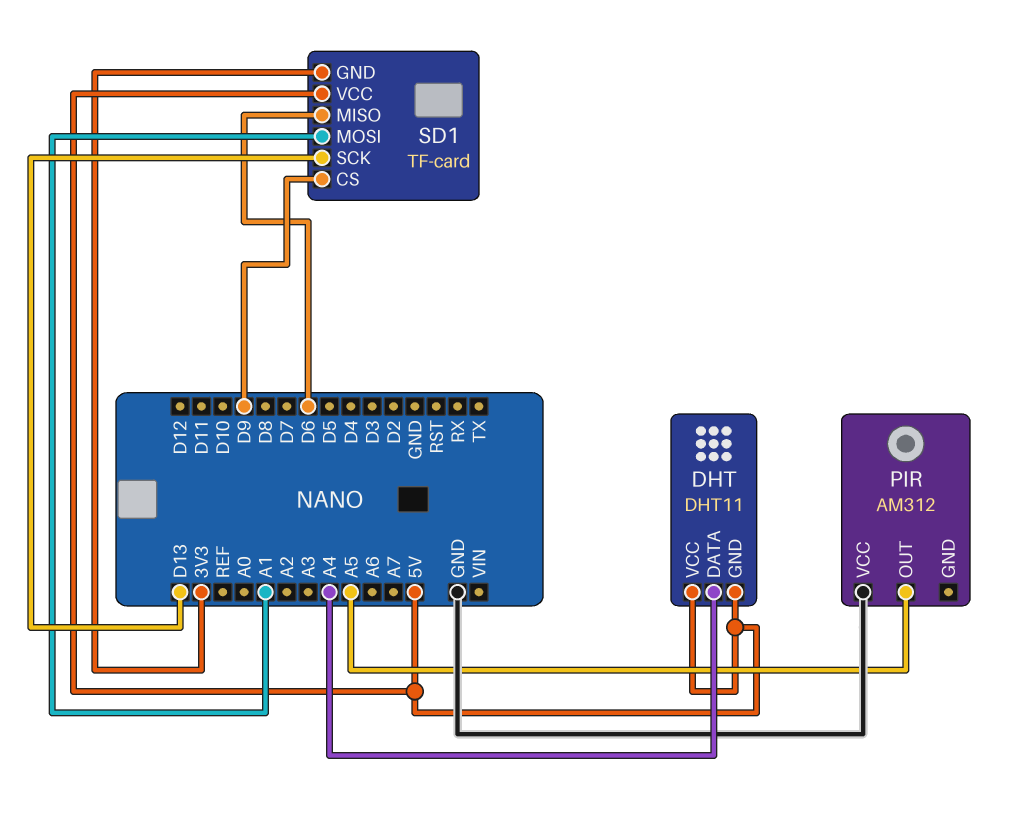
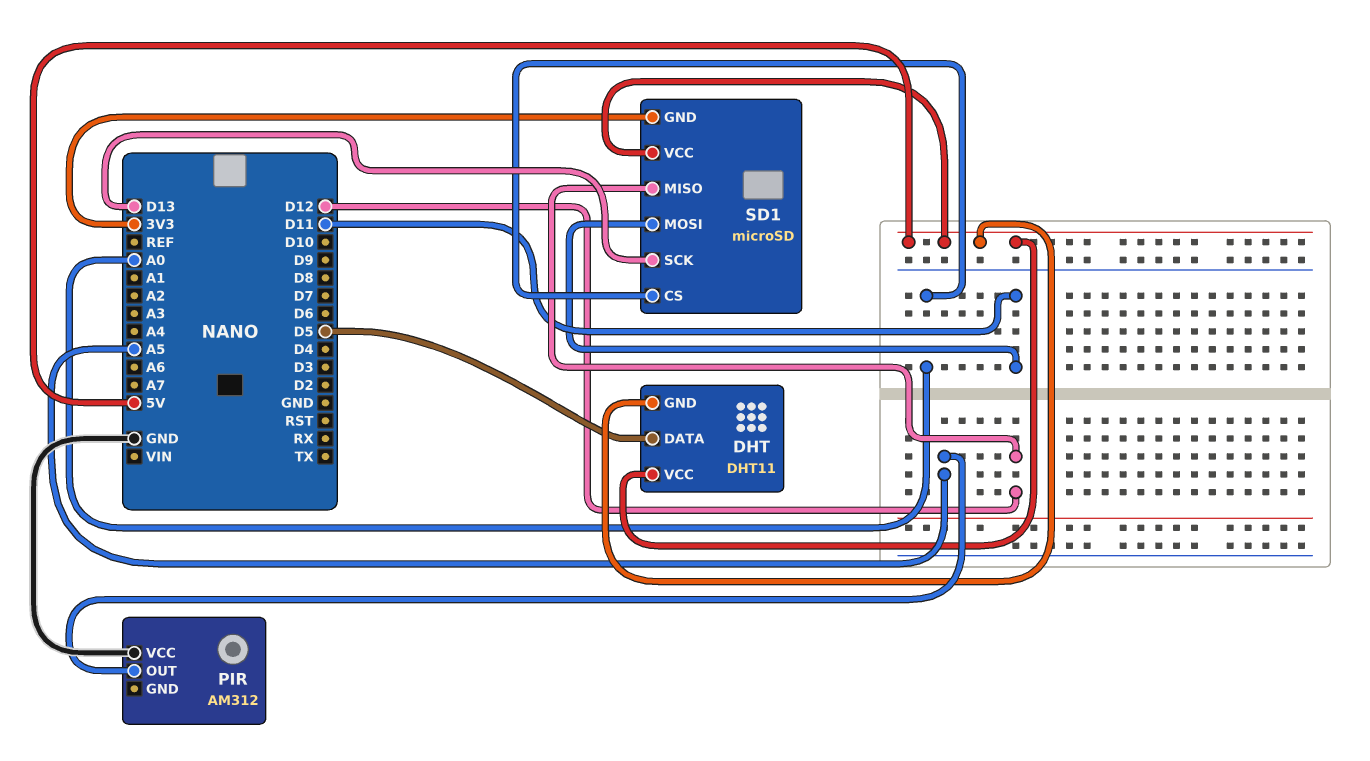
DHT pin DATA: A4 -> D5
SD1: TF-card -> microSD
SD1 pin CS: D9 -> A0
SD1 pin MISO: D6 -> D12
SD1 pin MOSI: A1 -> D11

